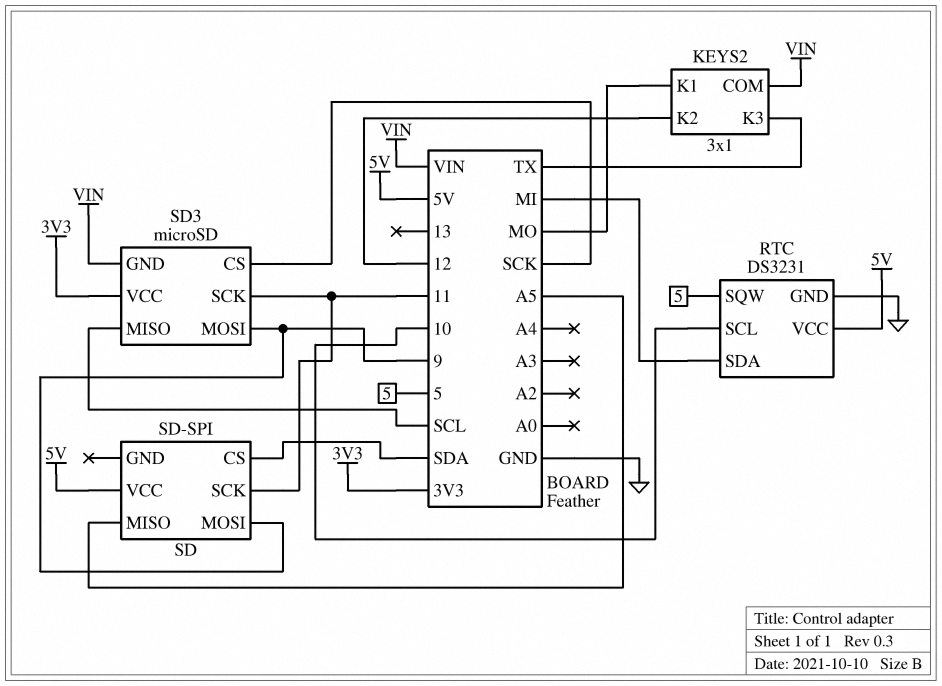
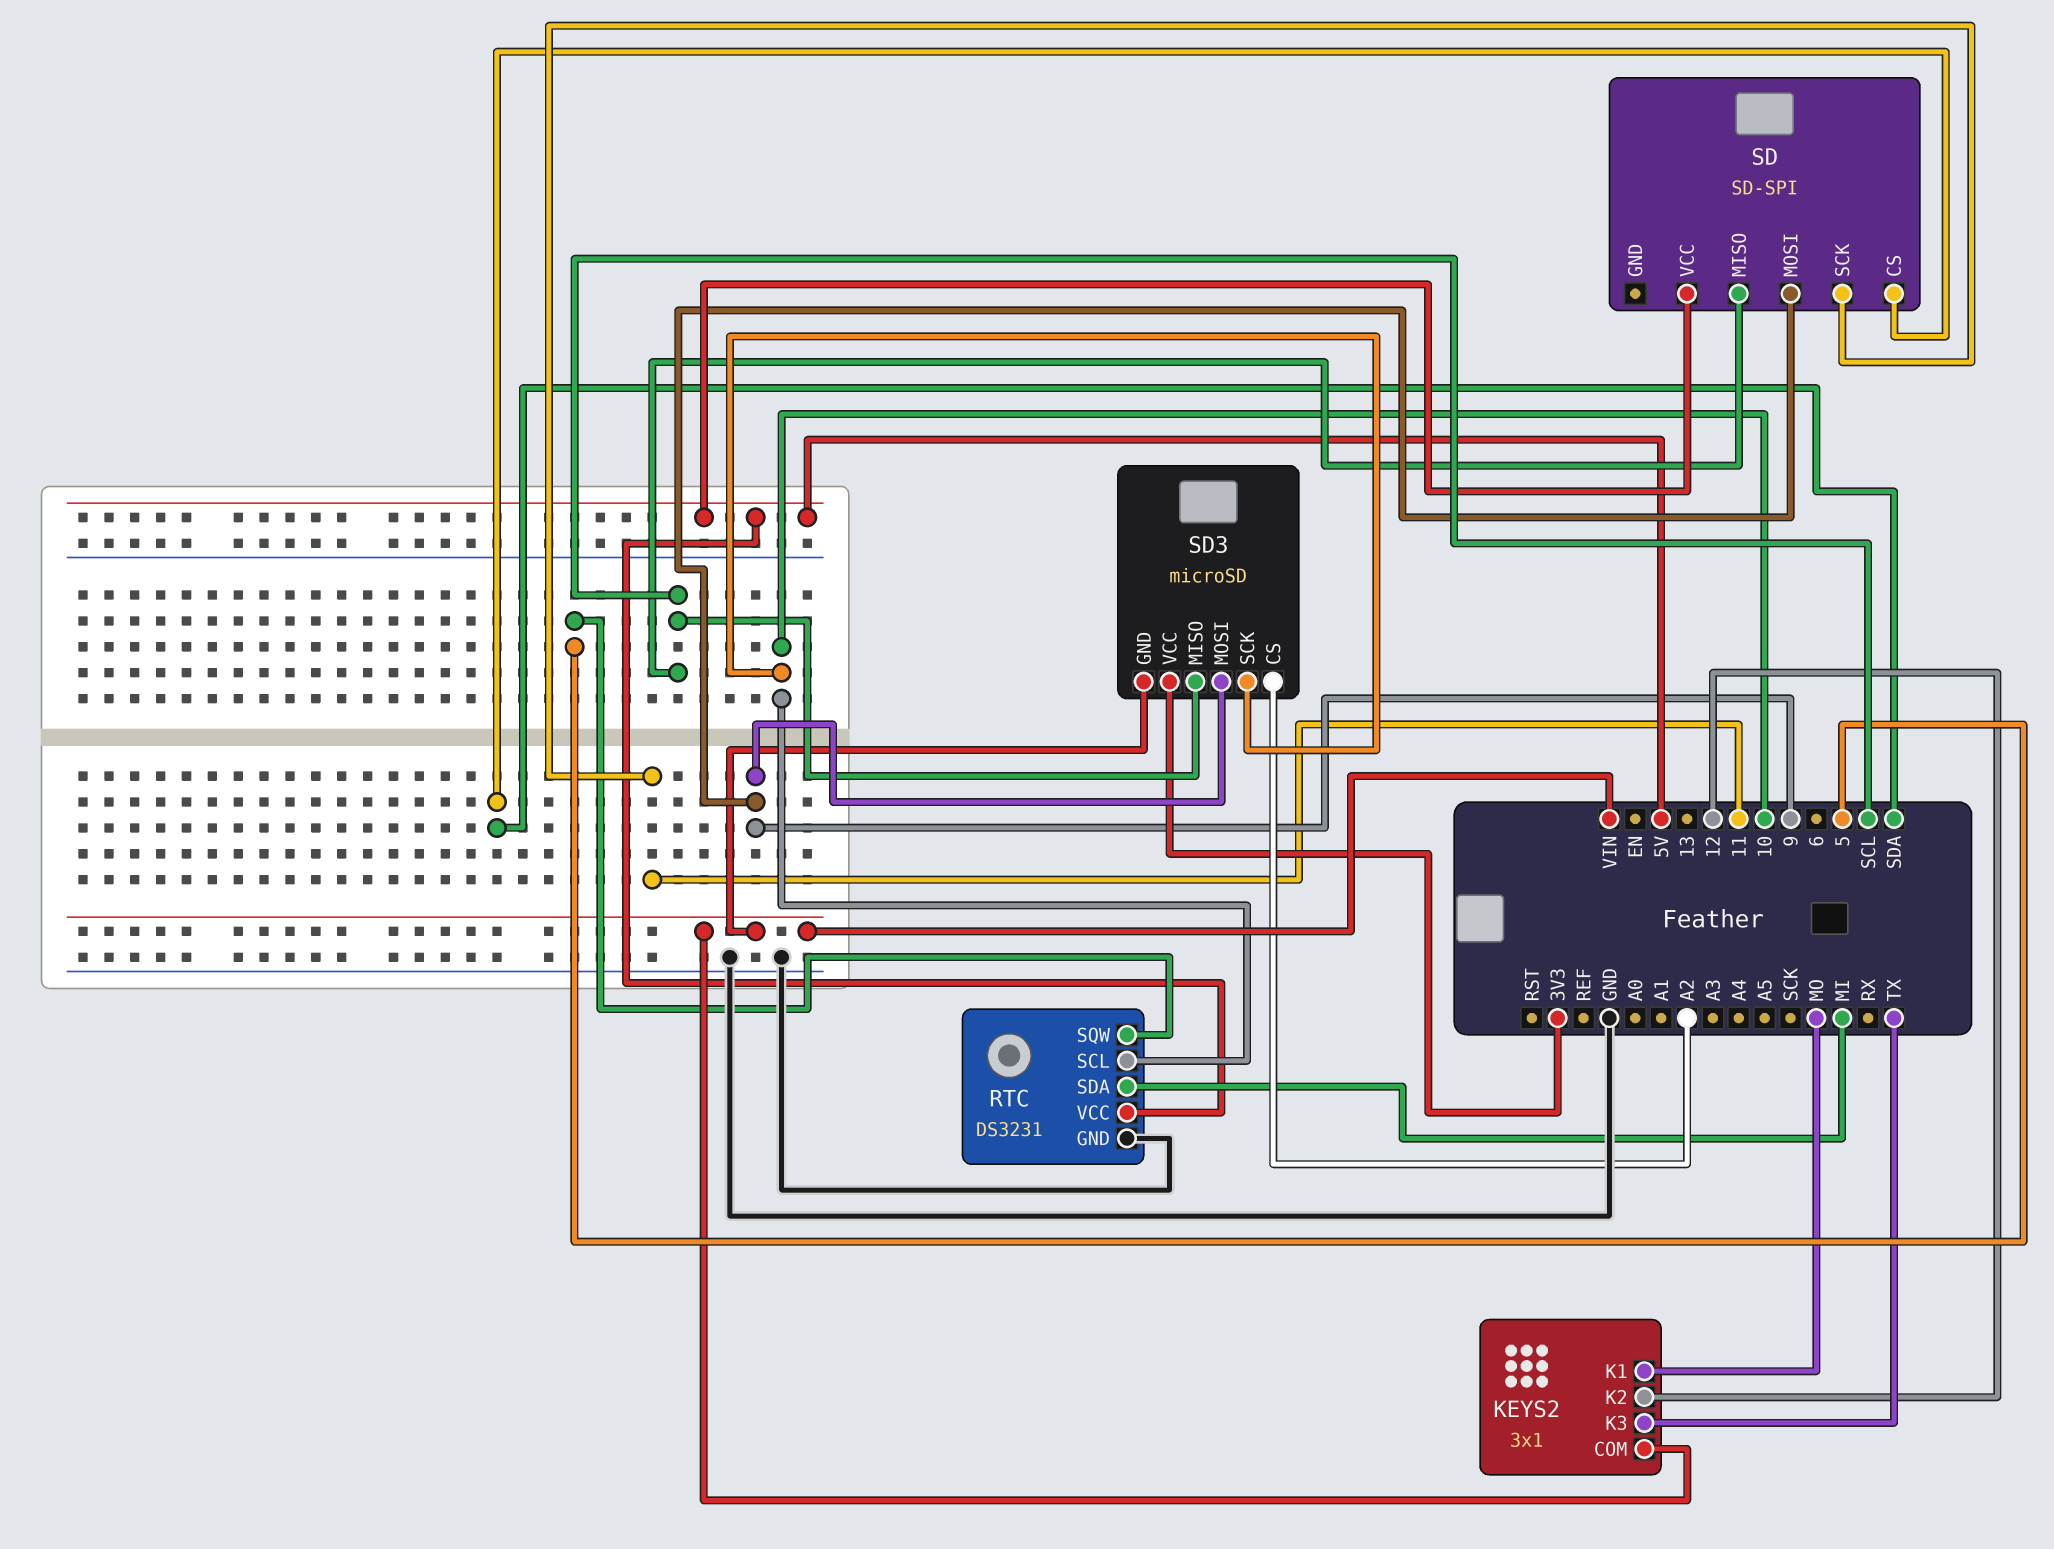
SD pin MISO: A5 -> SCL
SD3 pin CS: SCK -> A2
SD3 pin SCK: 11 -> 10

